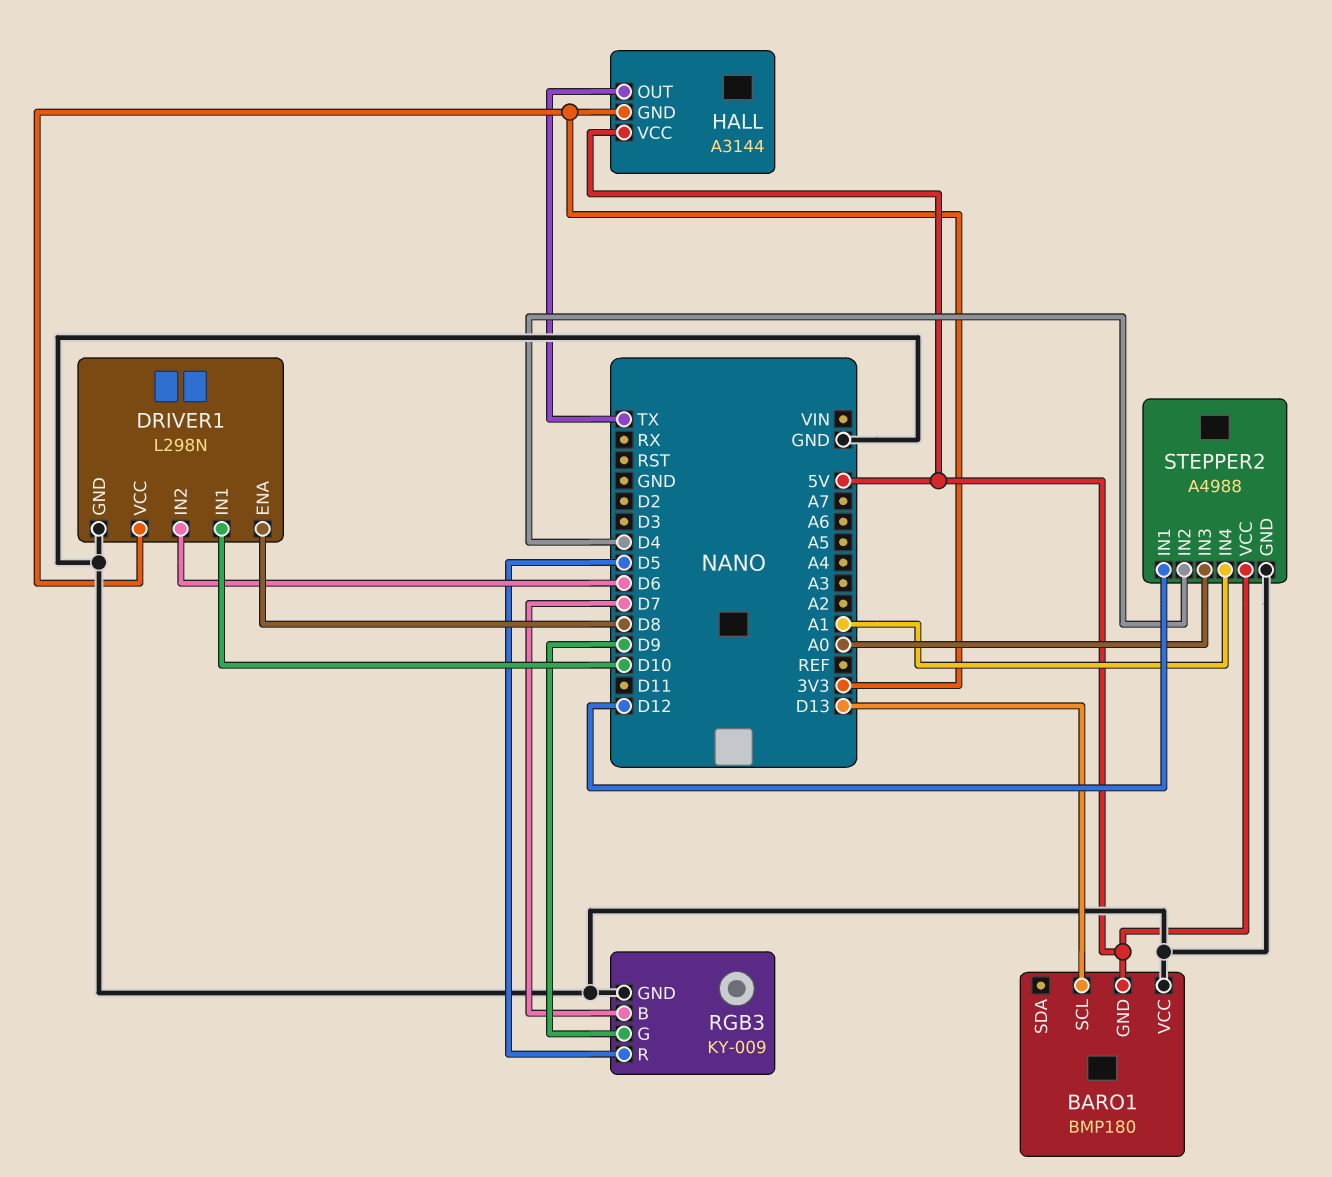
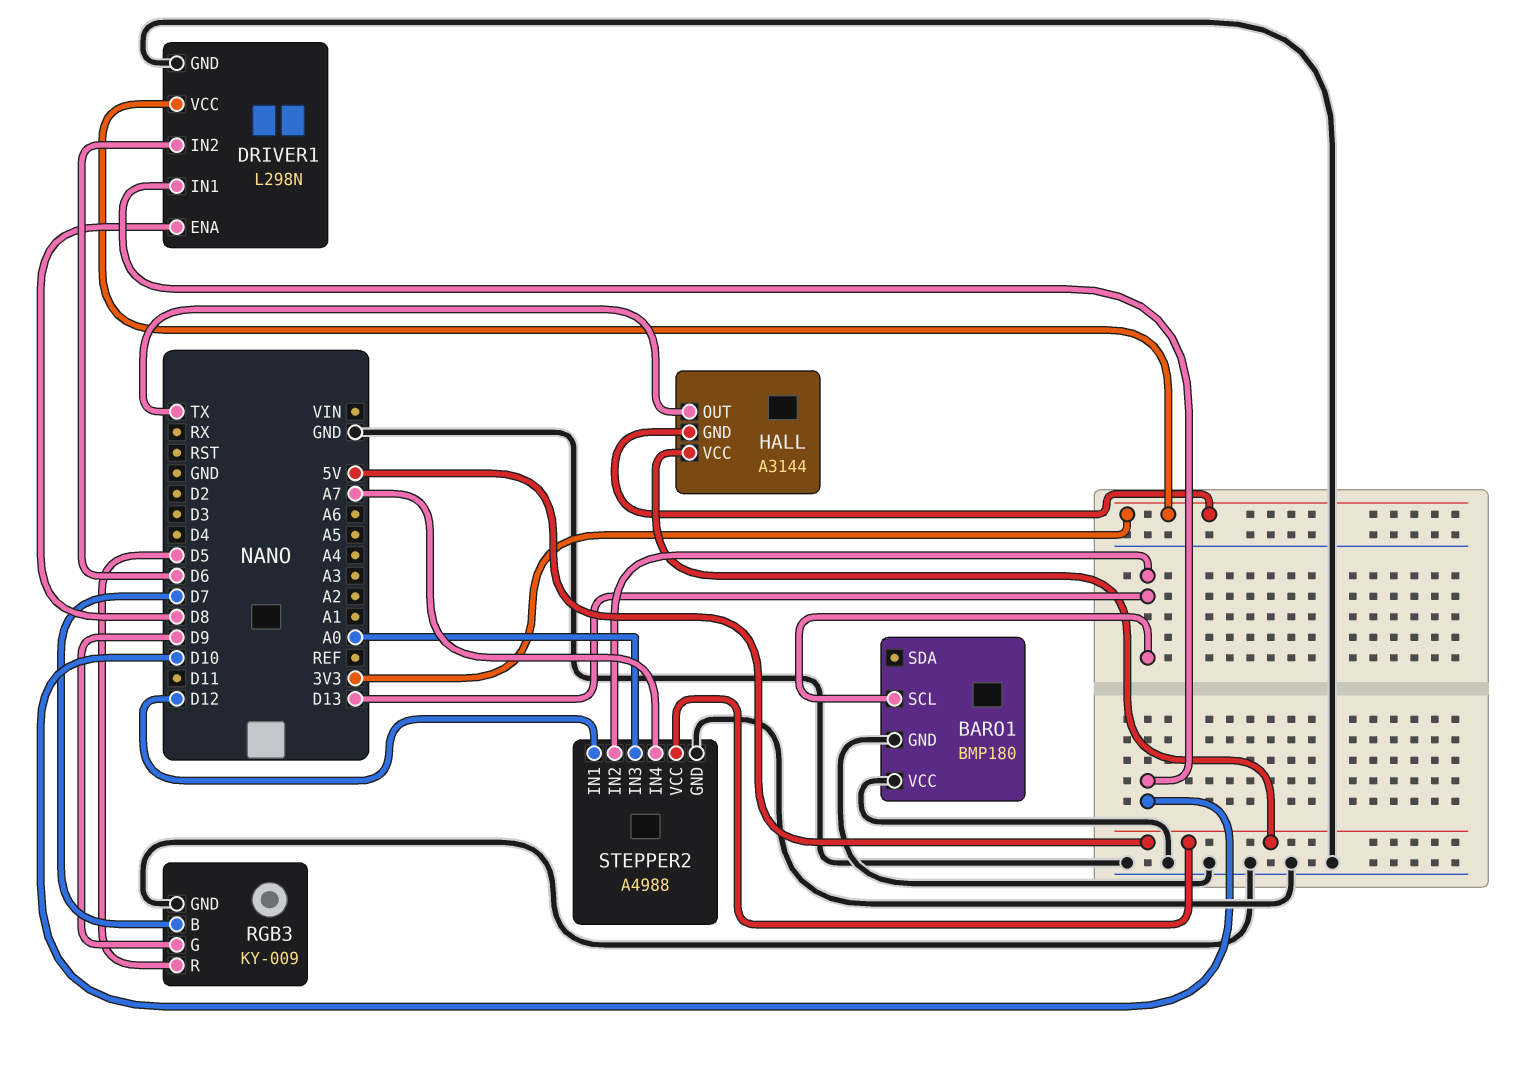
BARO1 pin GND: 5V -> GND
STEPPER2 pin IN2: D4 -> D13
STEPPER2 pin IN4: A1 -> A7

